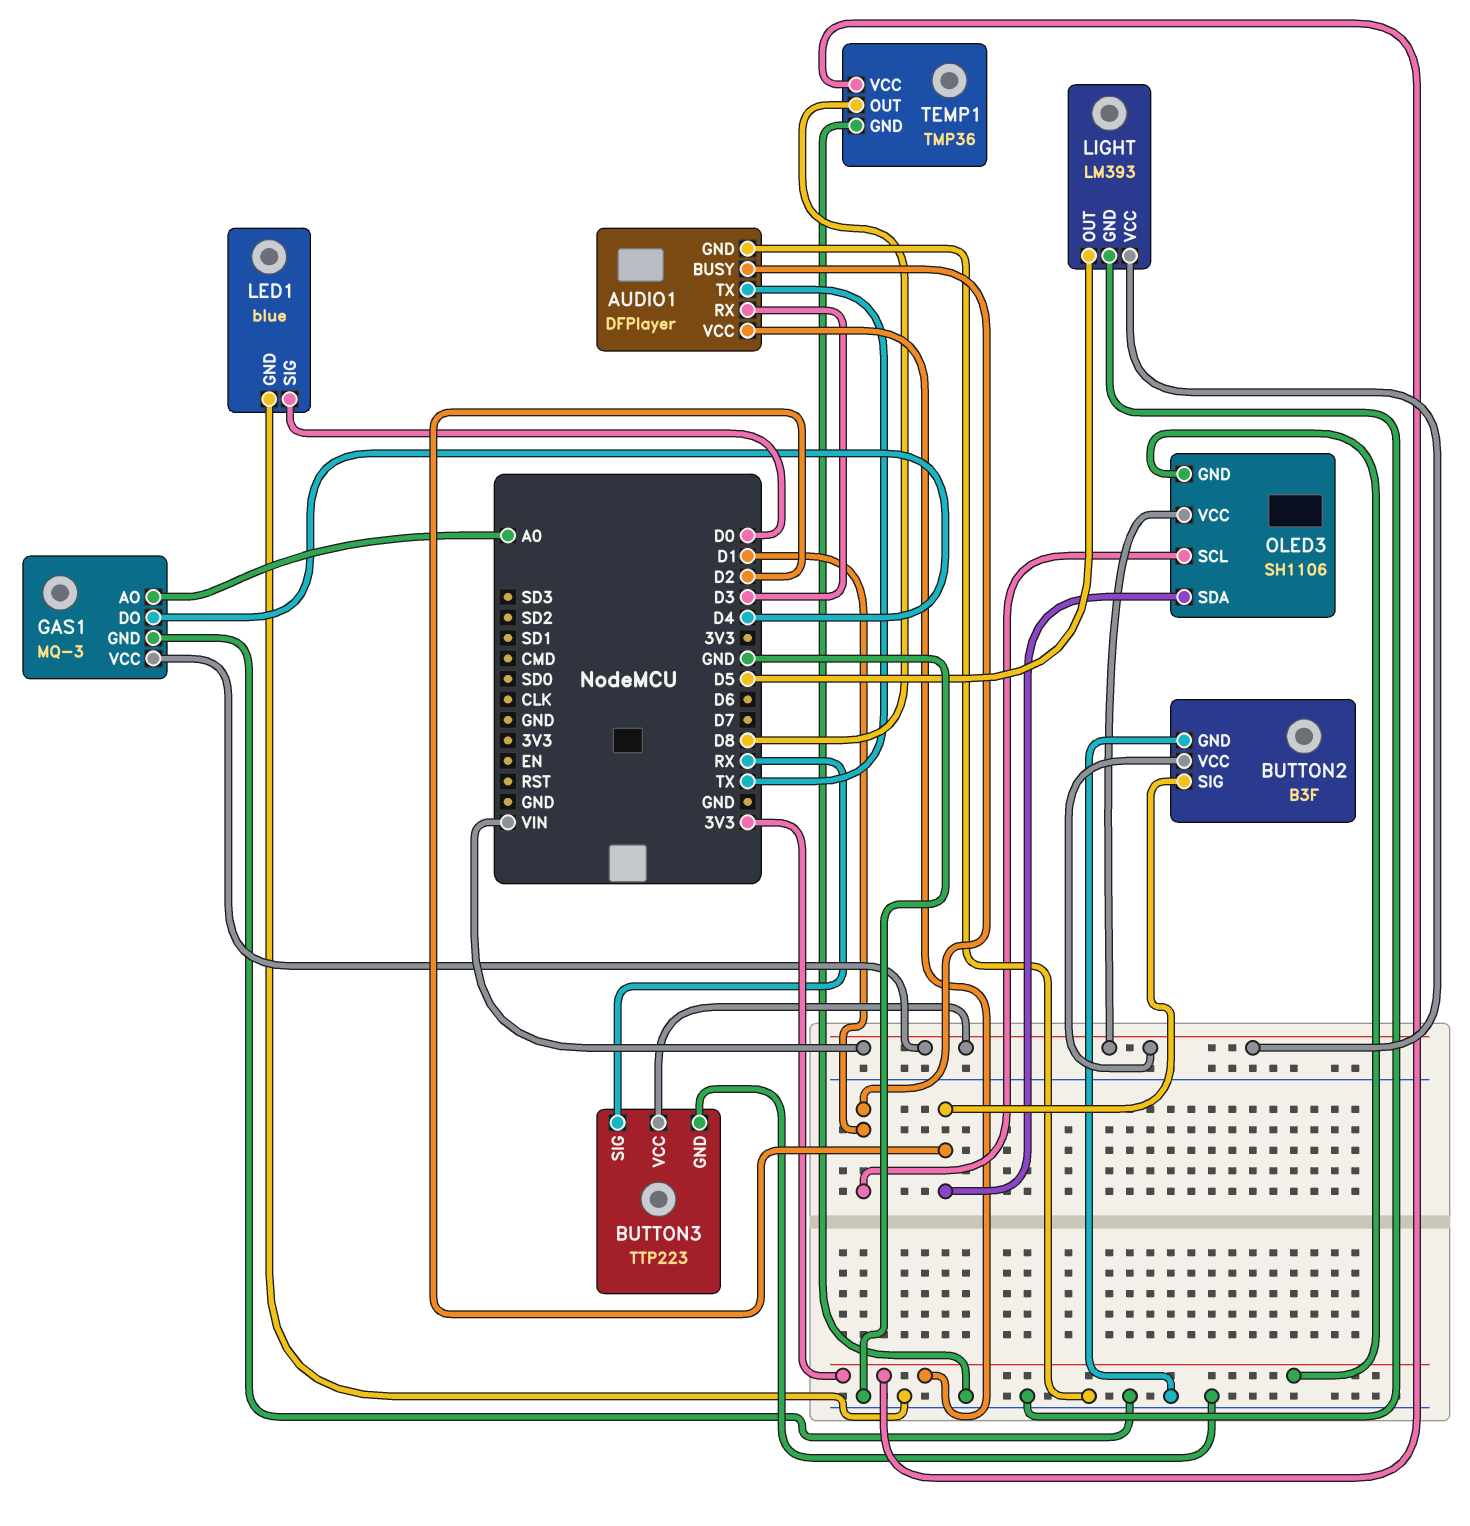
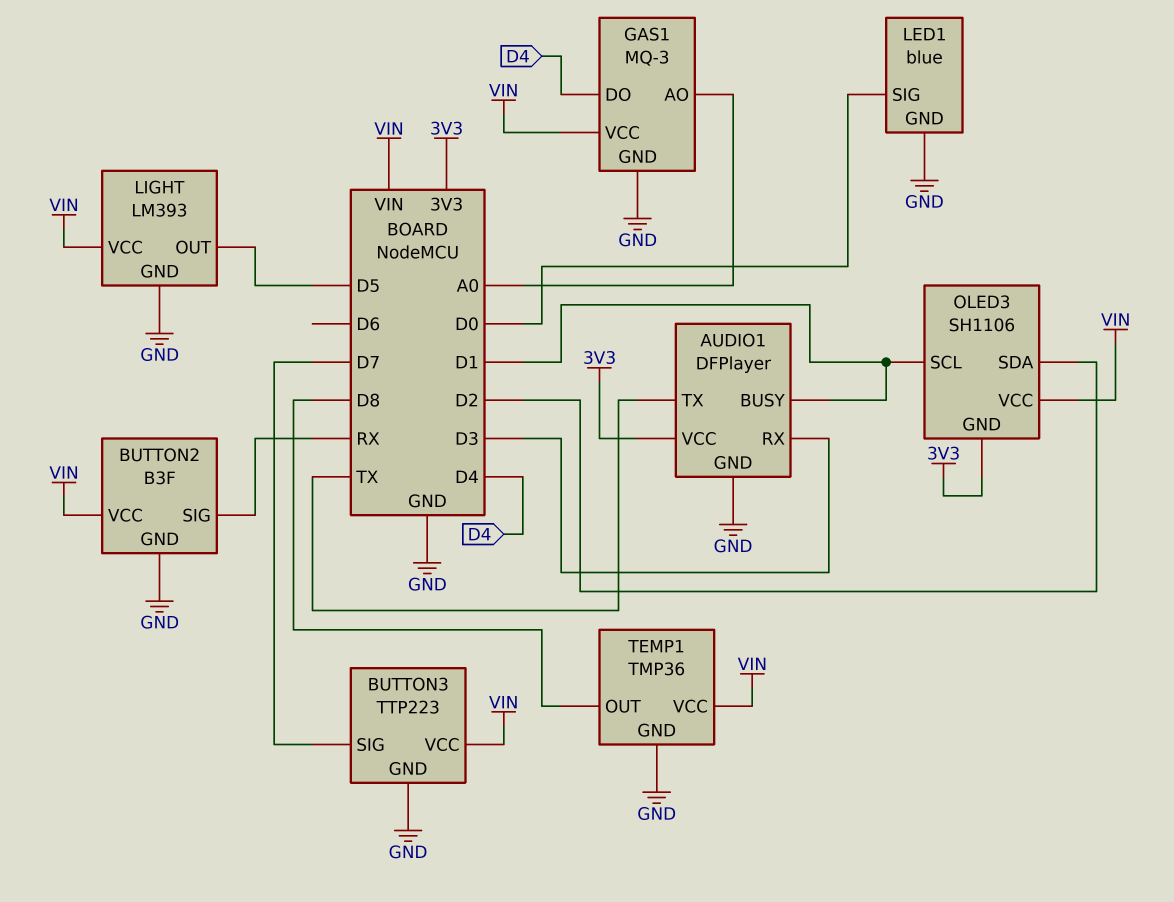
BUTTON2 pin SIG: D2 -> RX
BUTTON3 pin SIG: RX -> D7
TEMP1 pin VCC: 3V3 -> VIN

